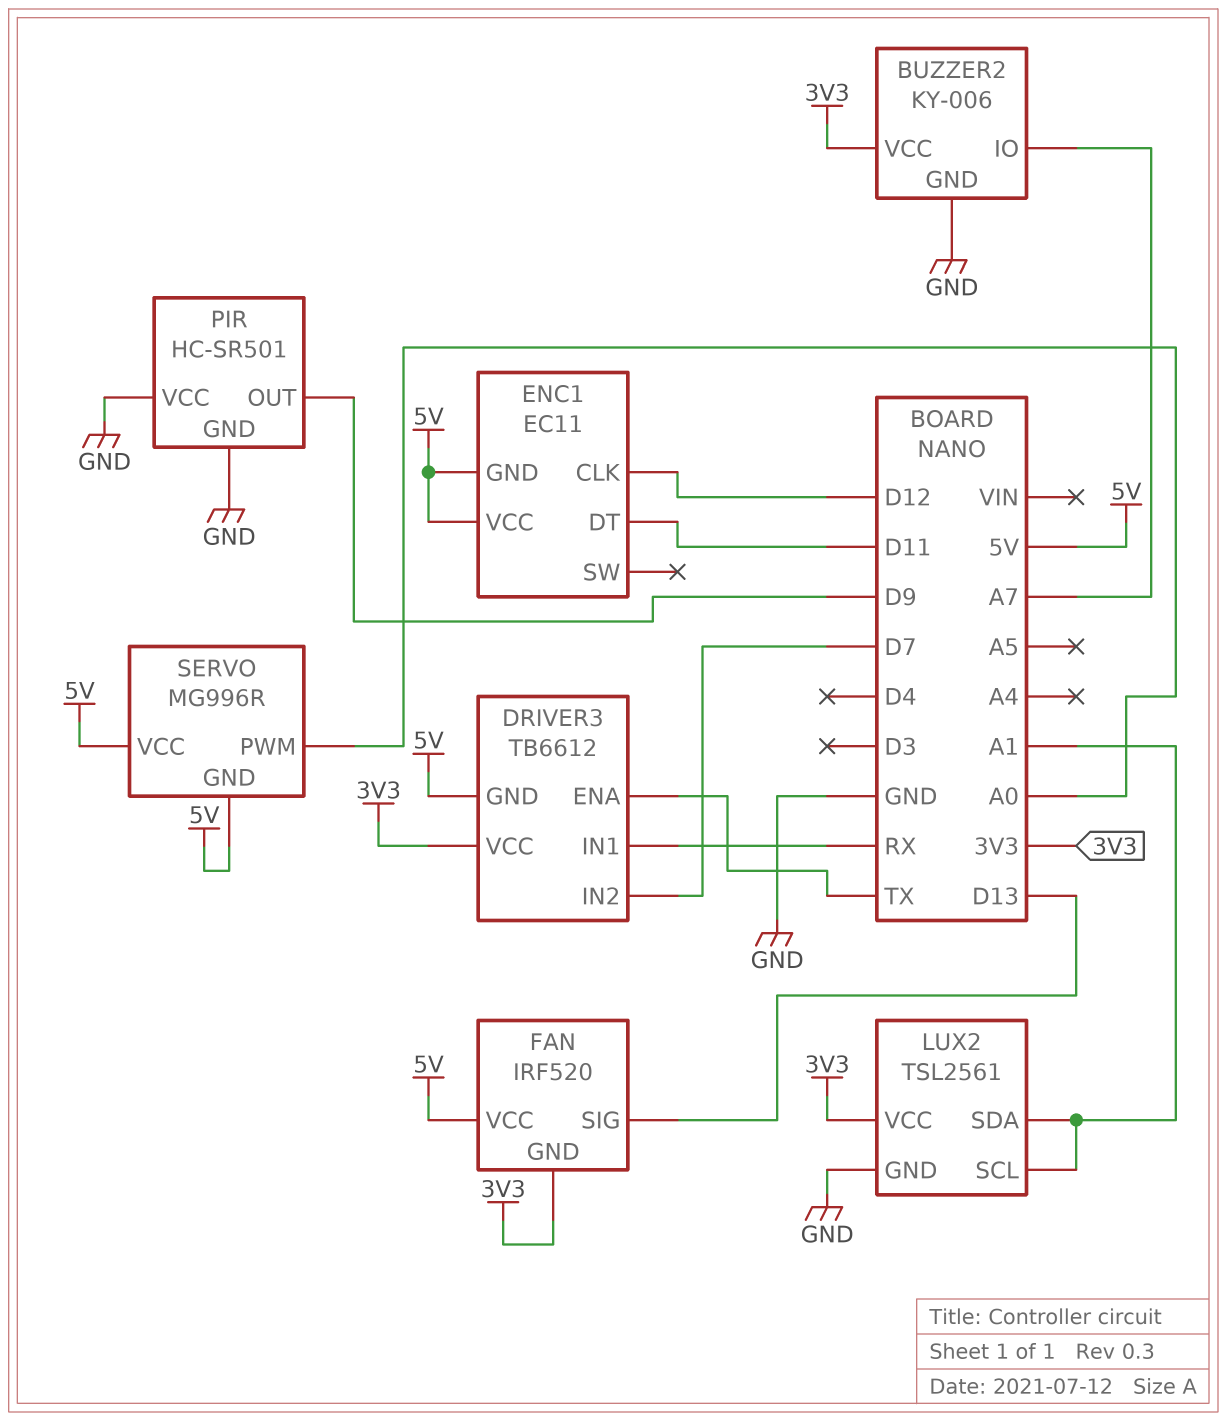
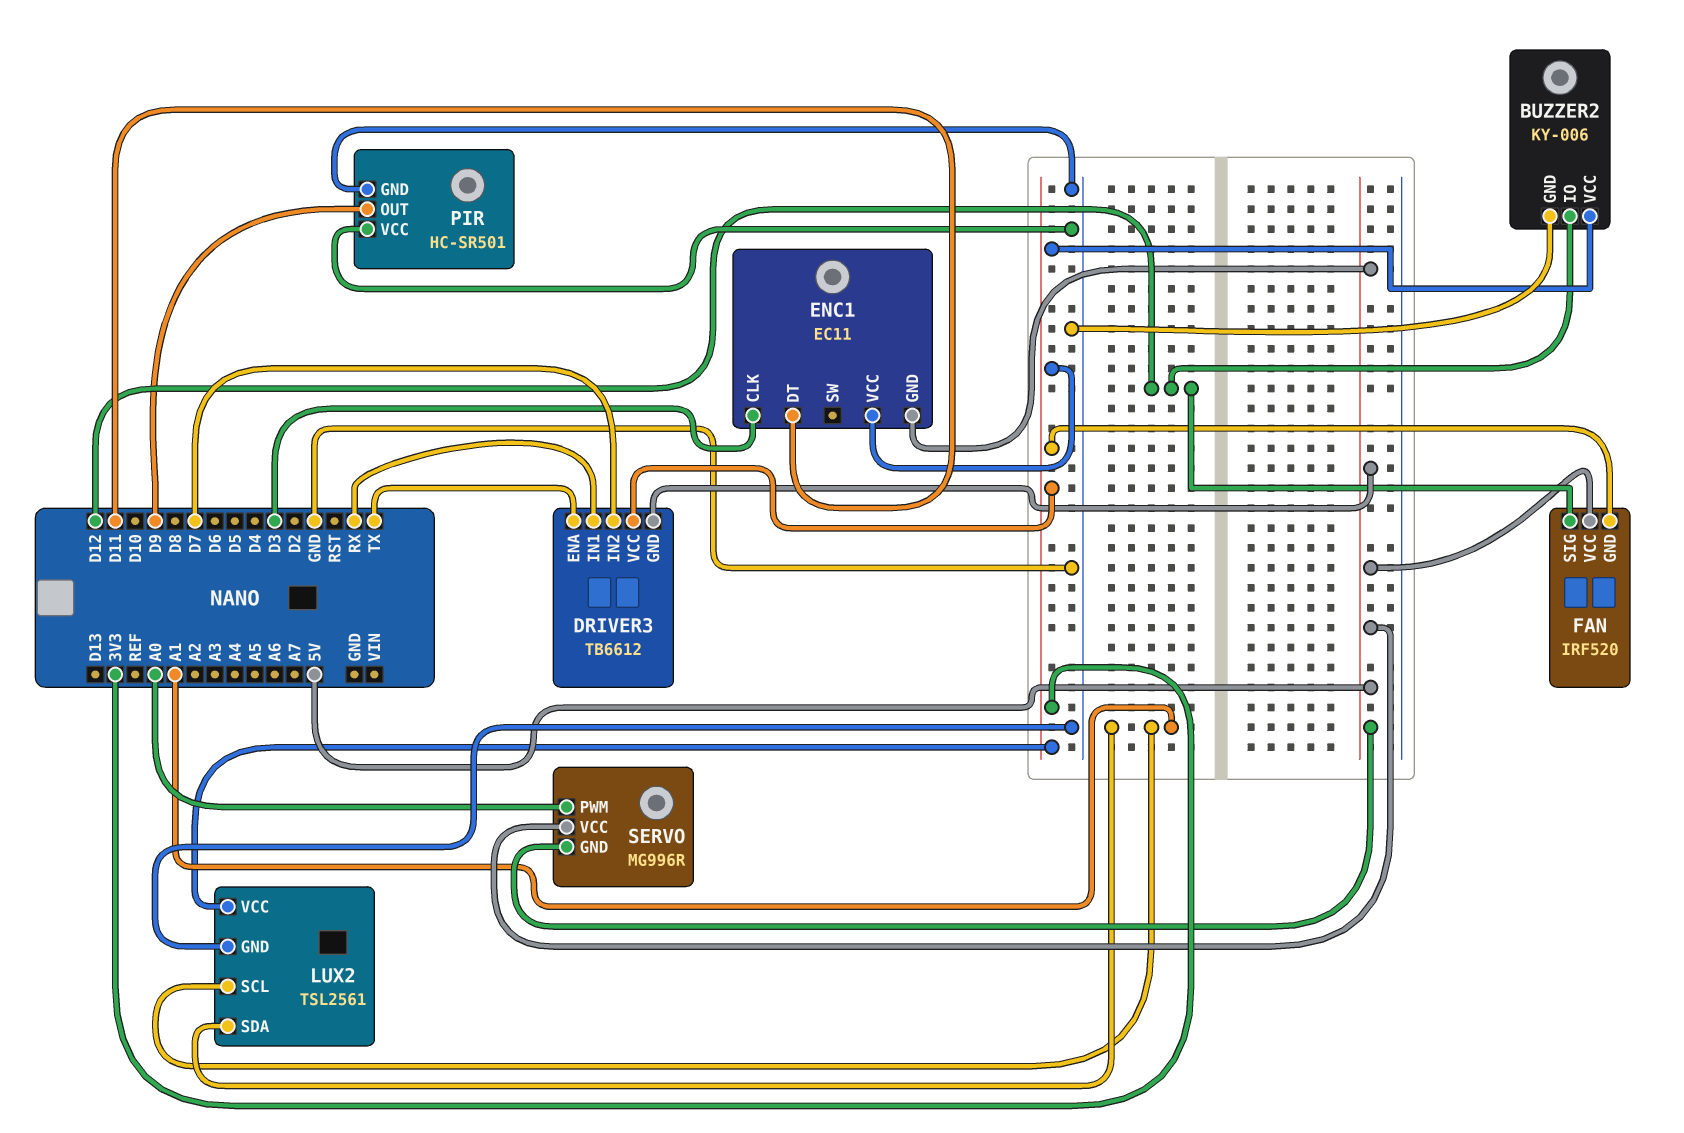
BUZZER2 pin IO: A7 -> D12
ENC1 pin CLK: D12 -> D3
ENC1 pin VCC: 5V -> 3V3
FAN pin SIG: D13 -> D12

